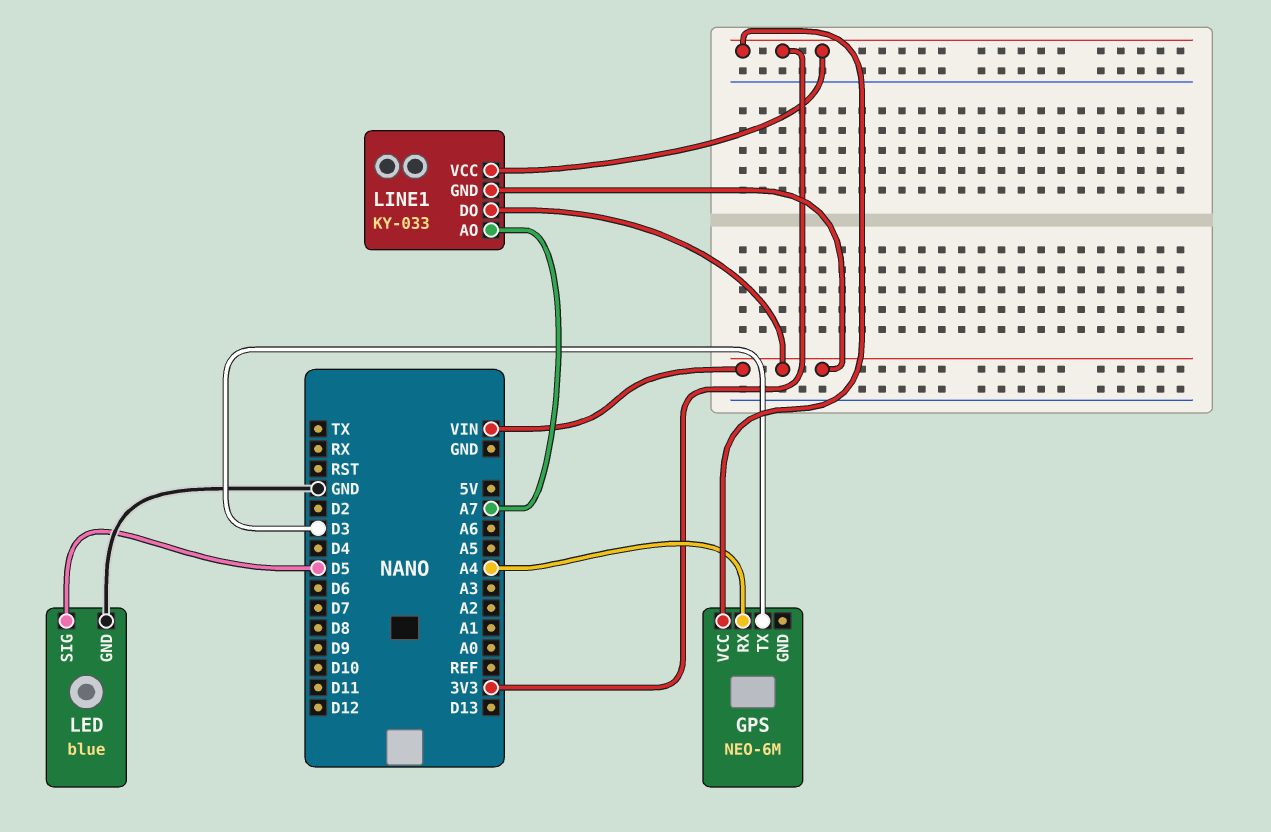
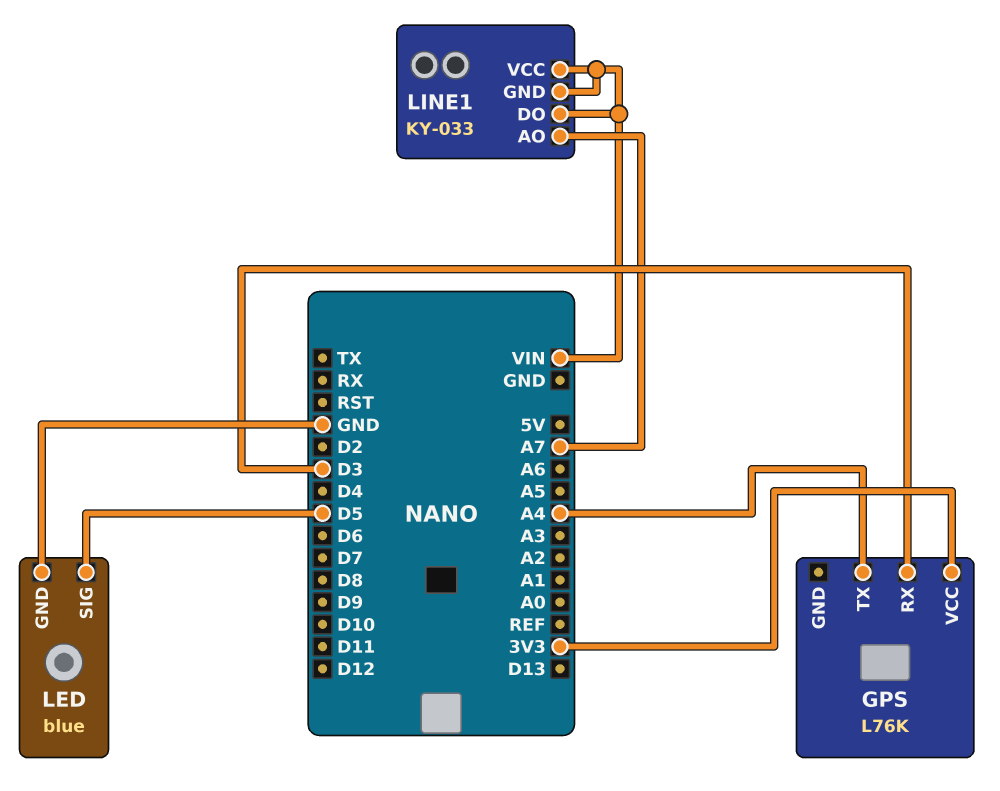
GPS: NEO-6M -> L76K
GPS pin RX: A4 -> D3
GPS pin TX: D3 -> A4
LINE1 pin VCC: 3V3 -> VIN

